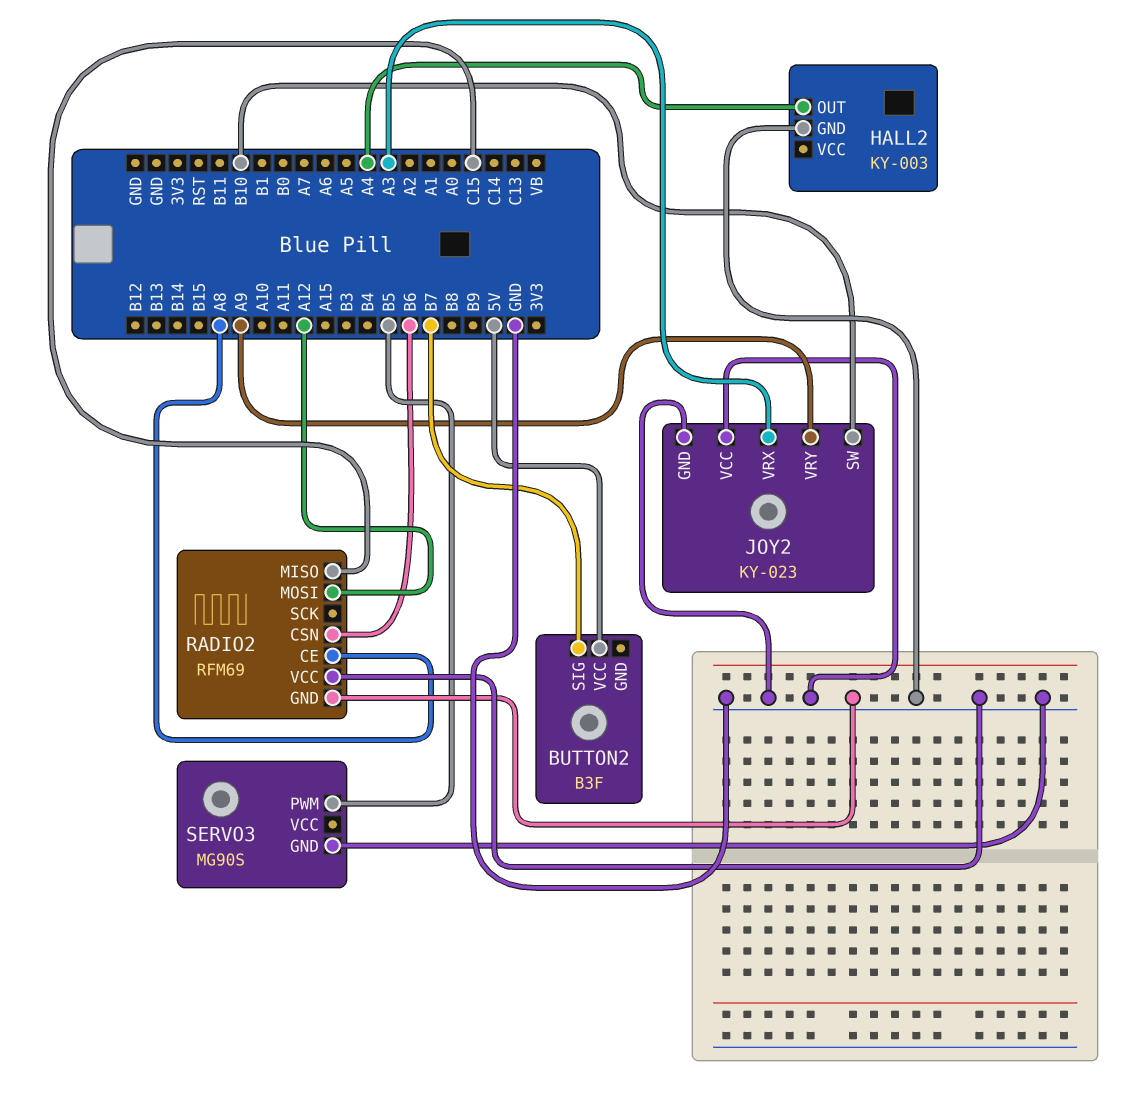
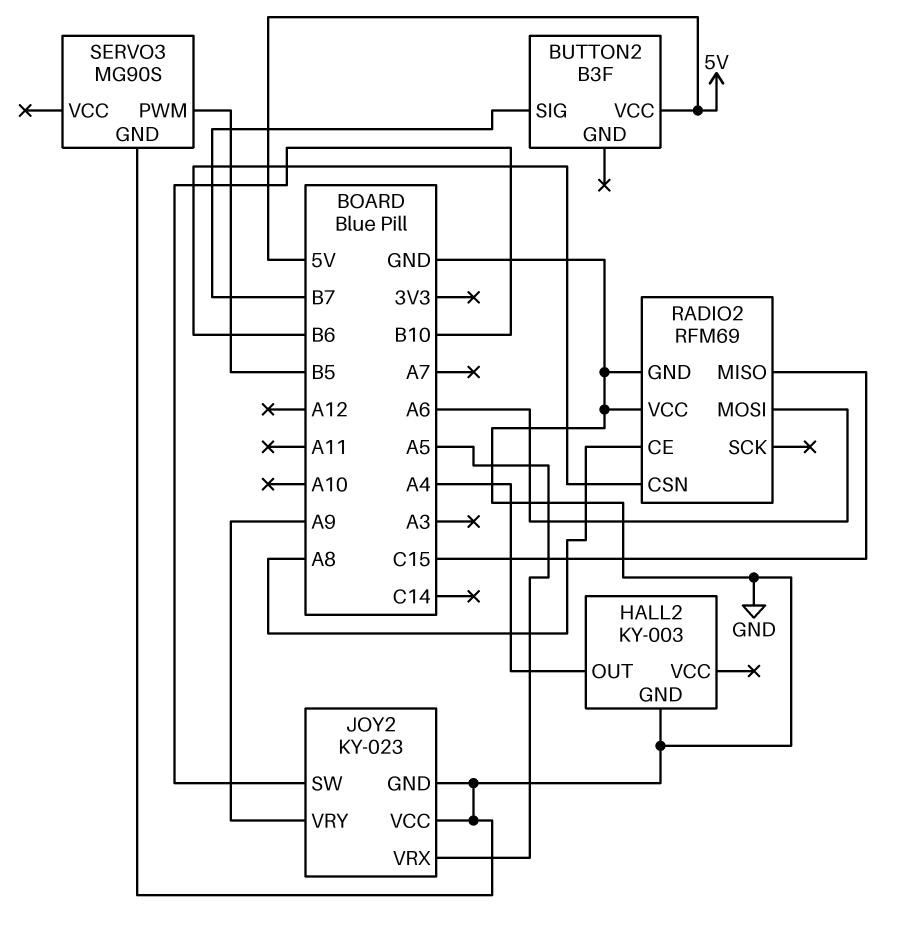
JOY2 pin VRX: A3 -> A5
RADIO2 pin MOSI: A12 -> A6

